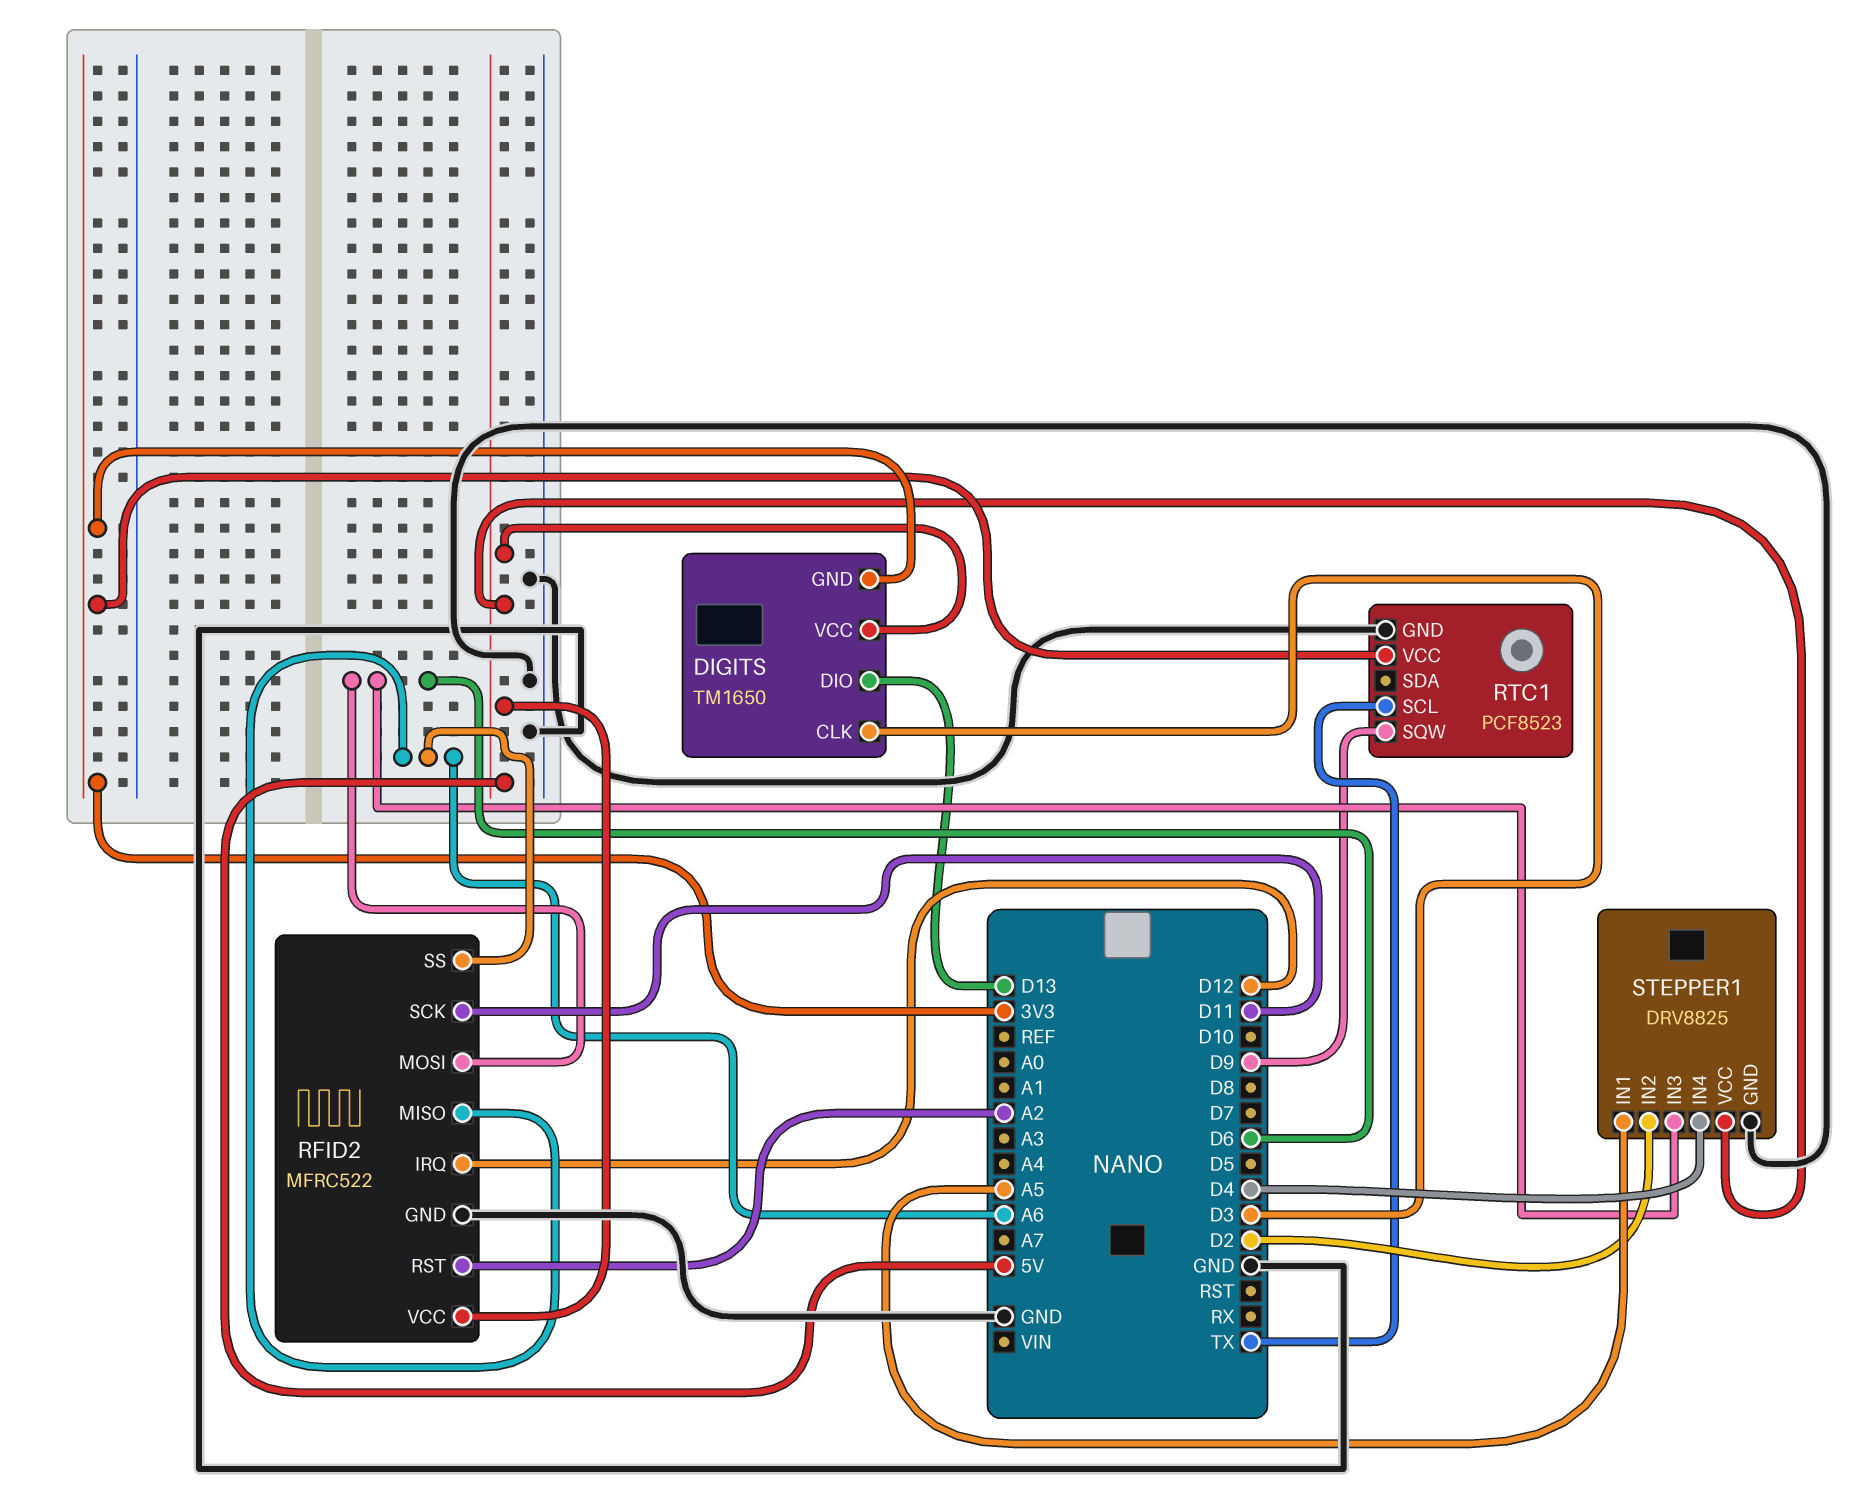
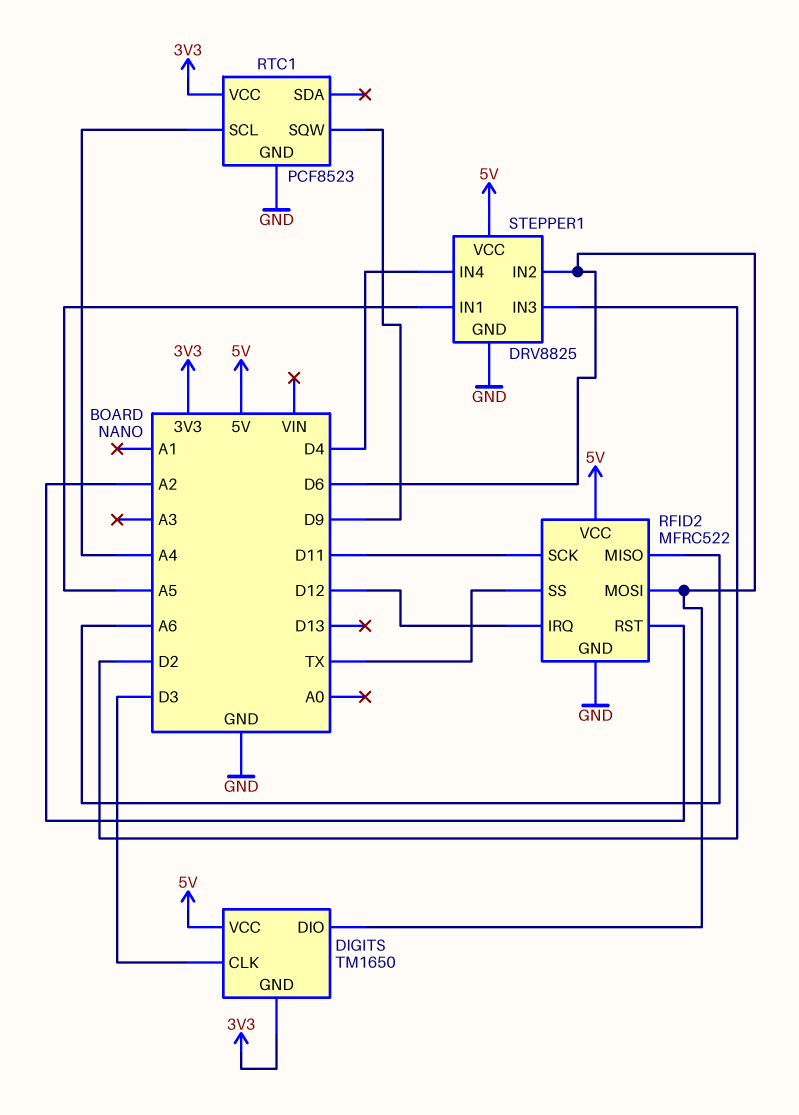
DIGITS pin DIO: D13 -> D6
RFID2 pin SS: A6 -> TX
RTC1 pin SCL: TX -> A4
STEPPER1 pin IN2: D2 -> D6
STEPPER1 pin IN3: D6 -> D2

